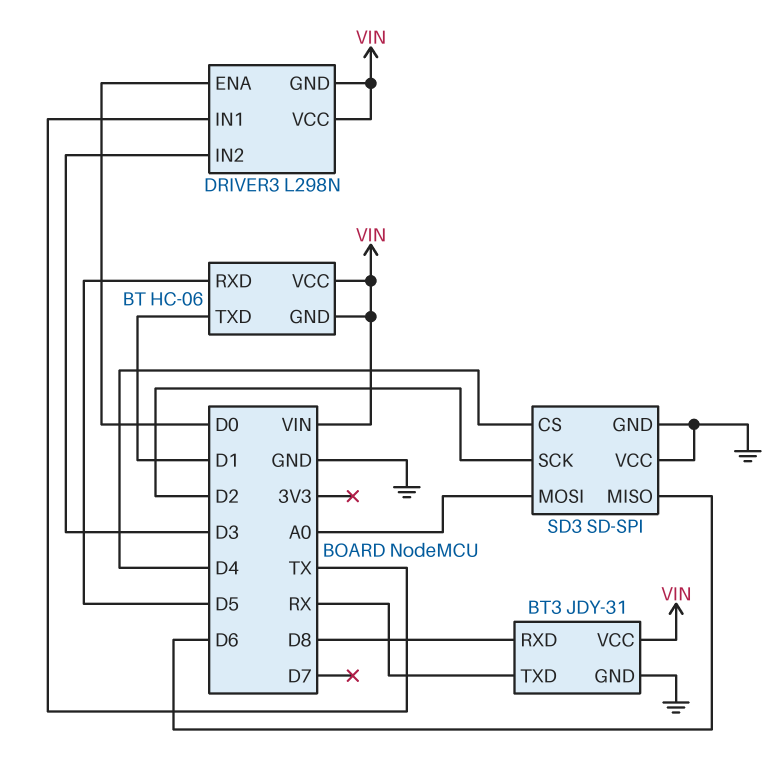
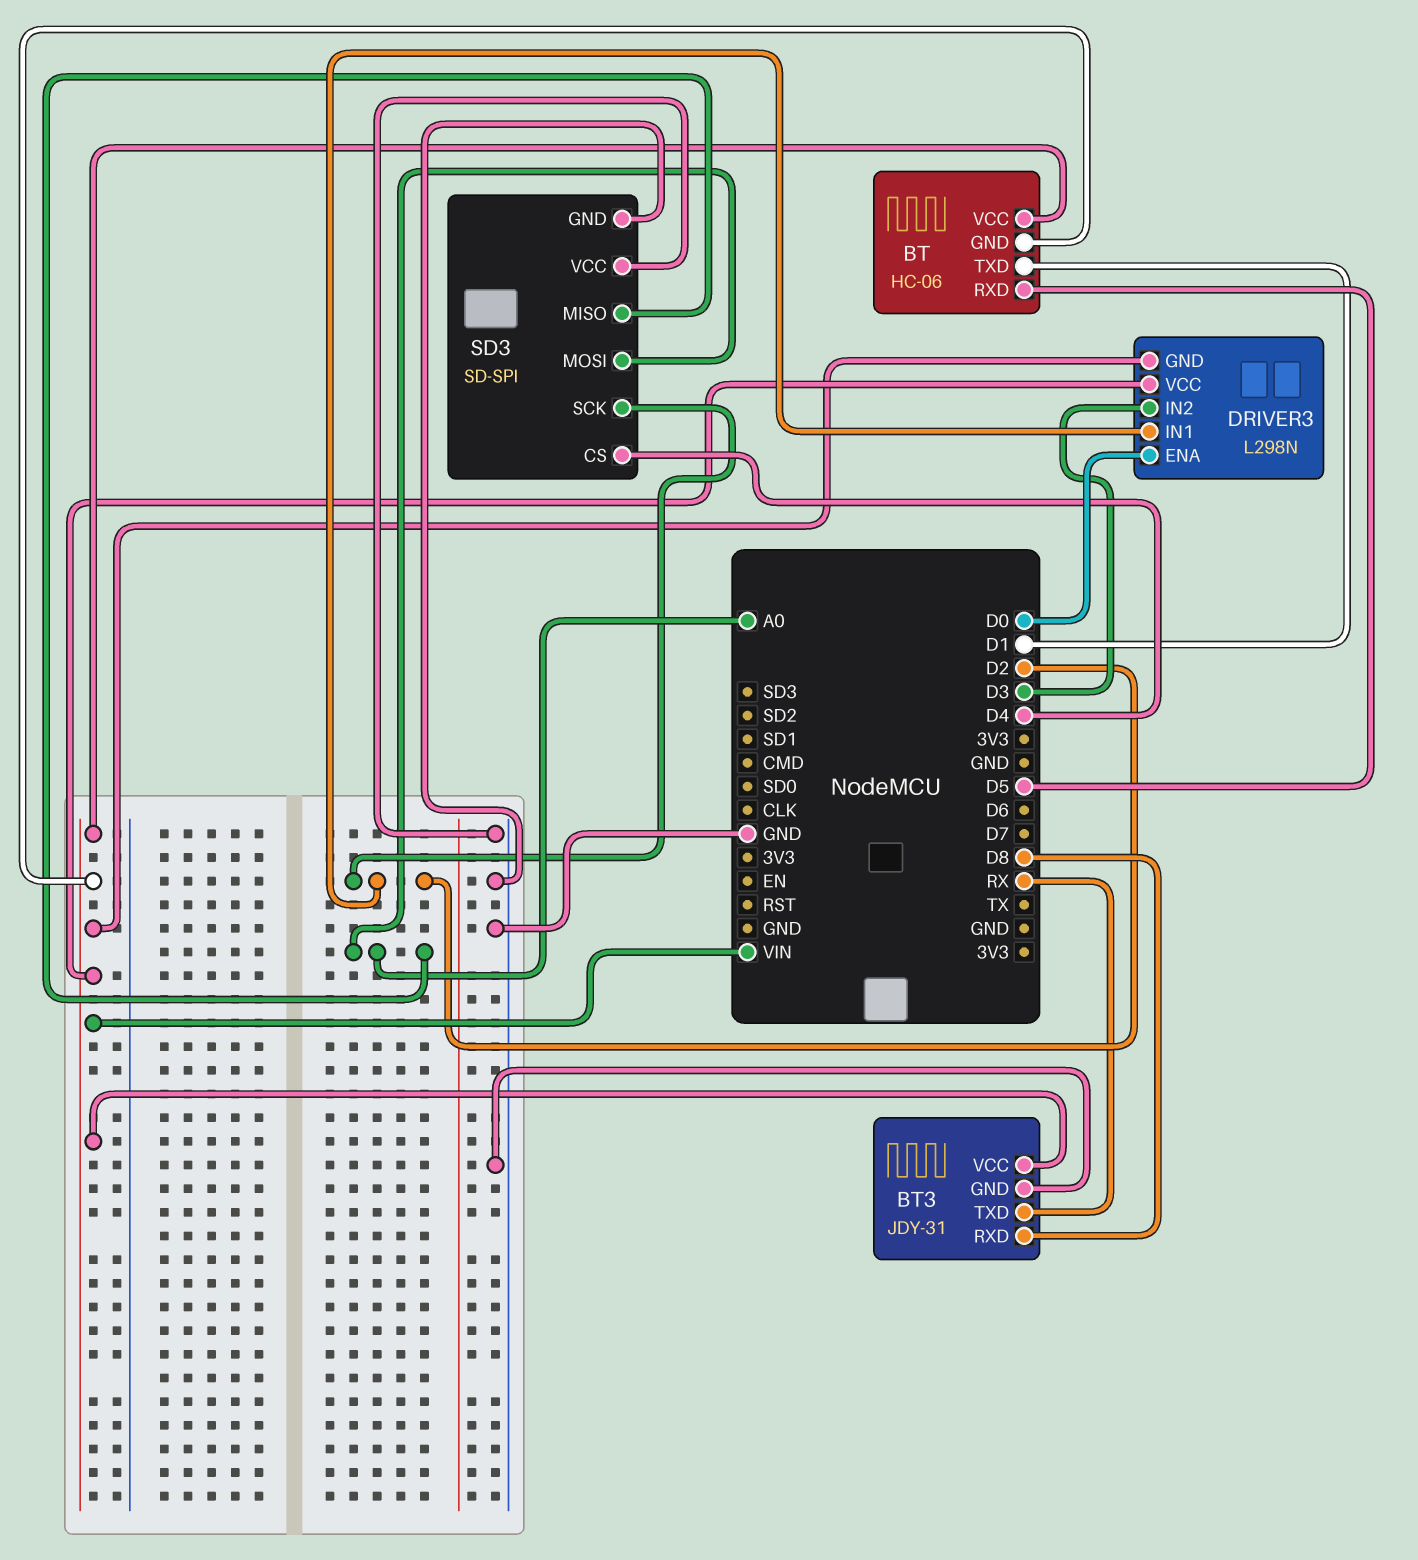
DRIVER3 pin IN1: TX -> D2
SD3 pin MISO: D6 -> A0

